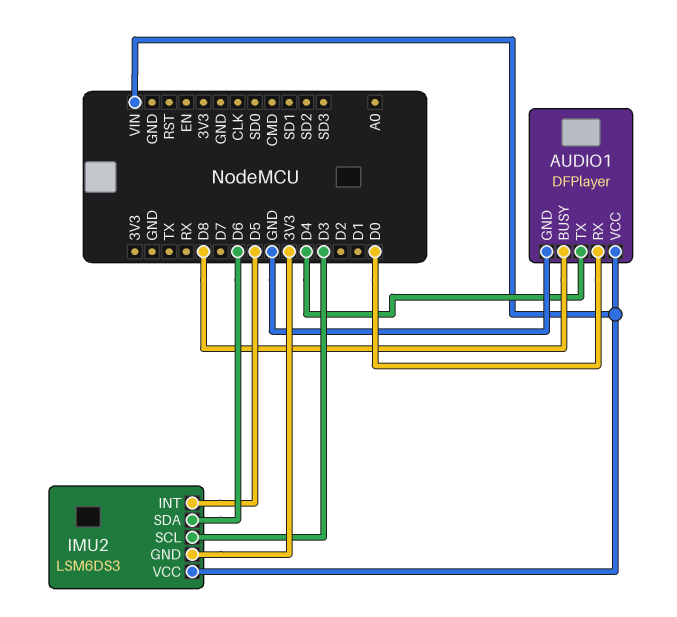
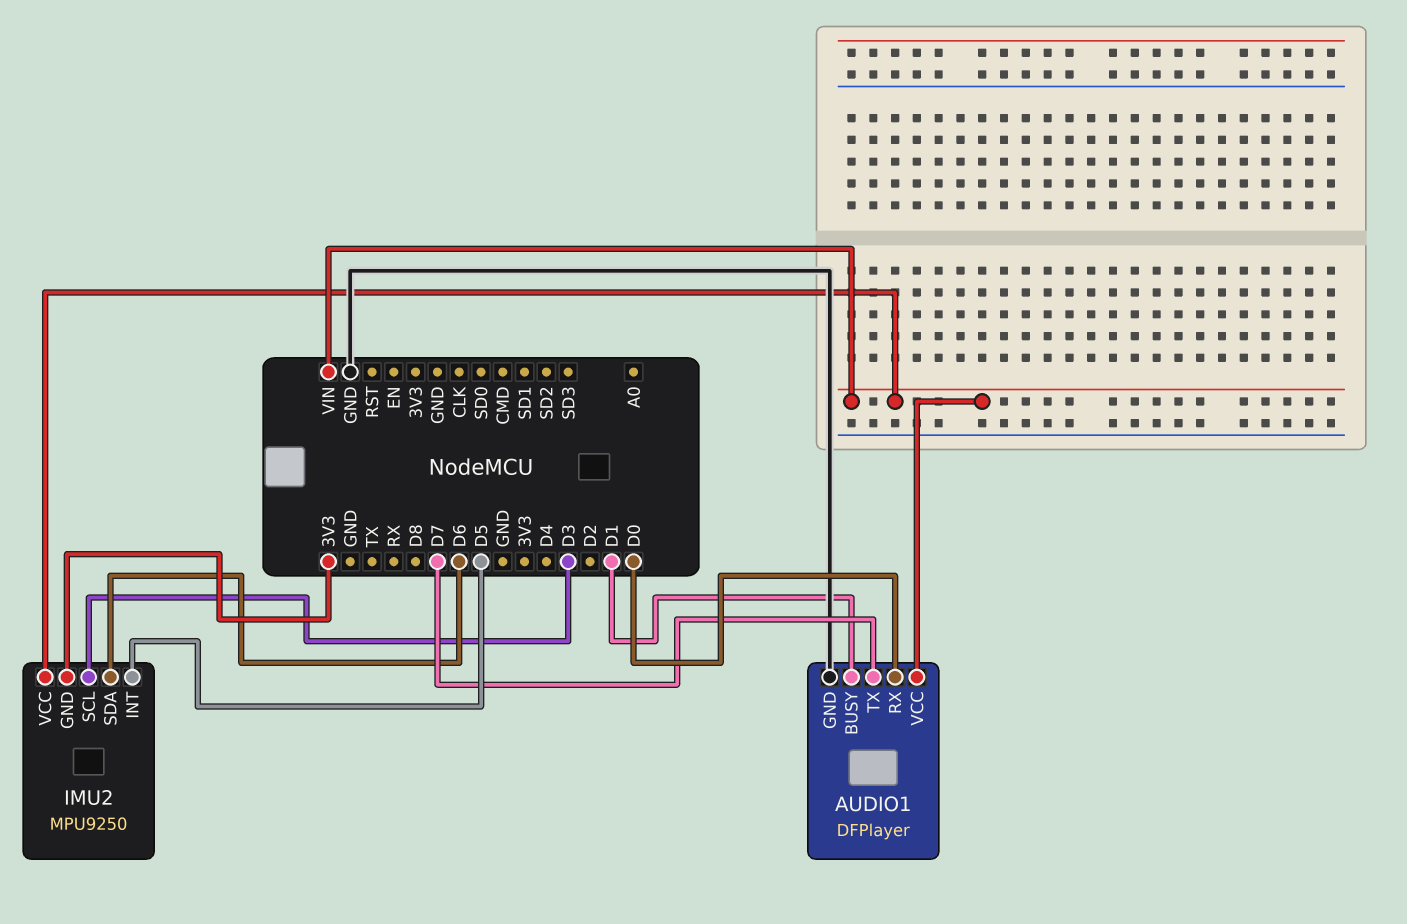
AUDIO1 pin BUSY: D8 -> D1
AUDIO1 pin TX: D4 -> D7
IMU2: LSM6DS3 -> MPU9250

